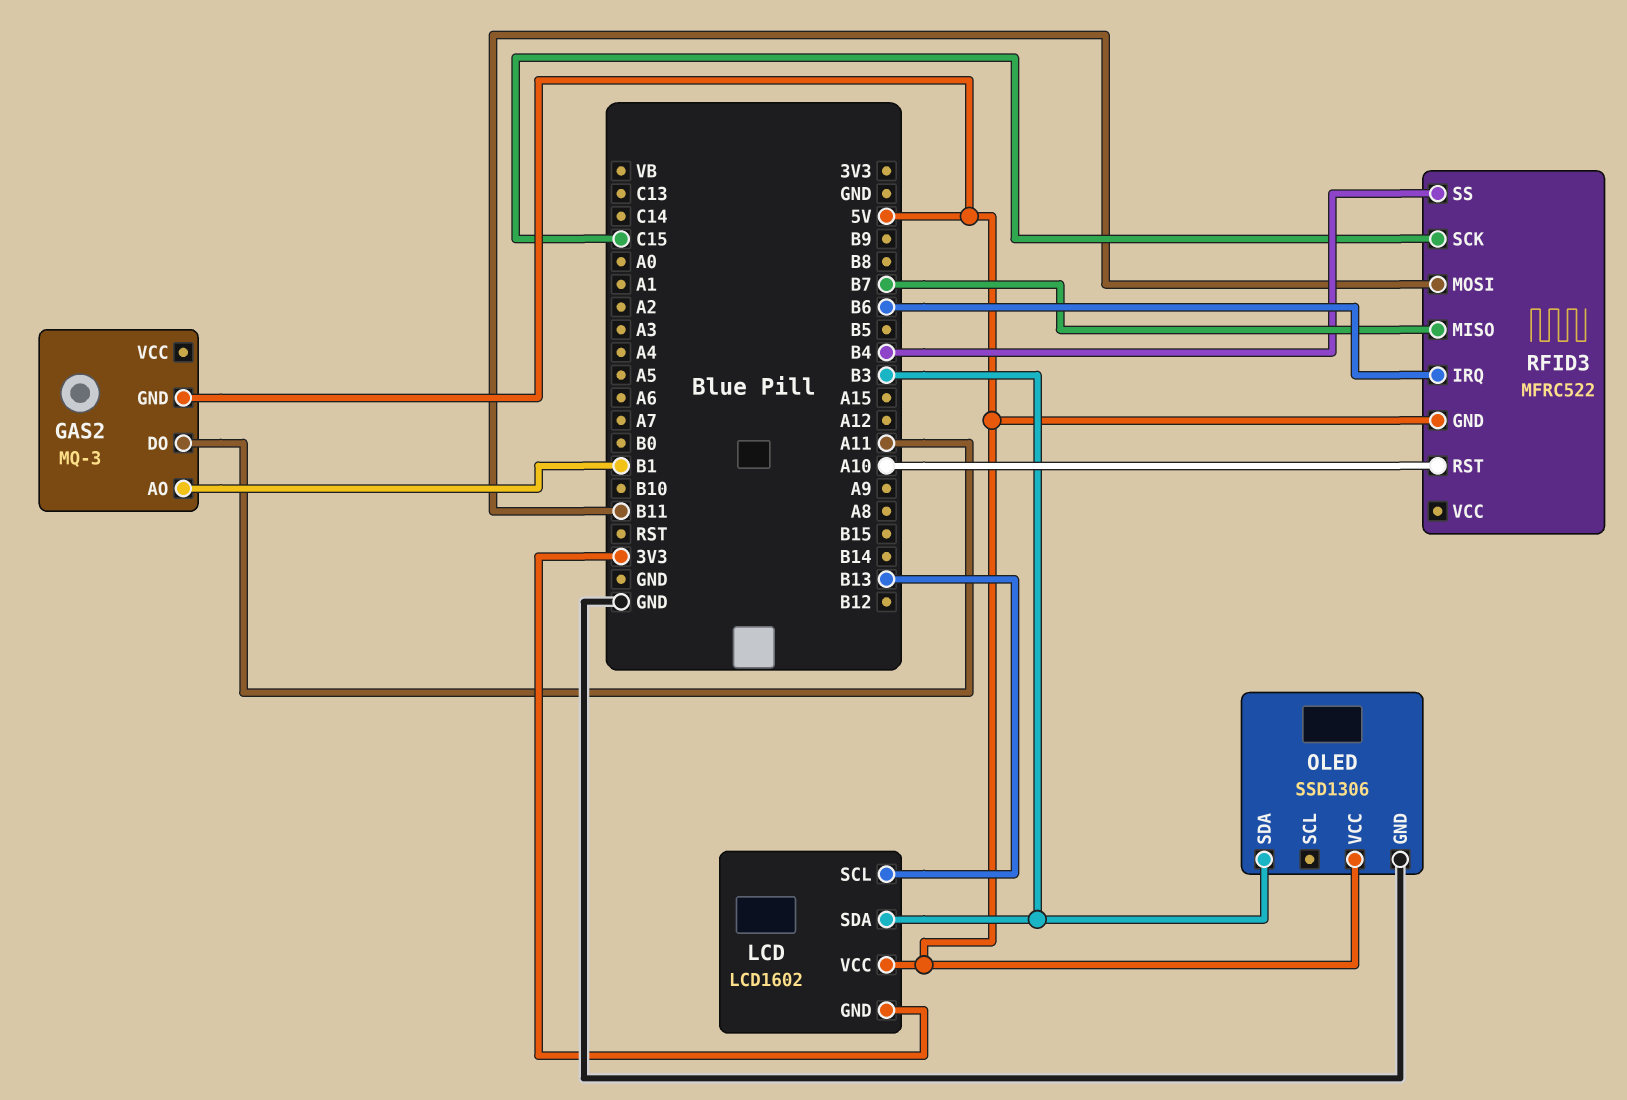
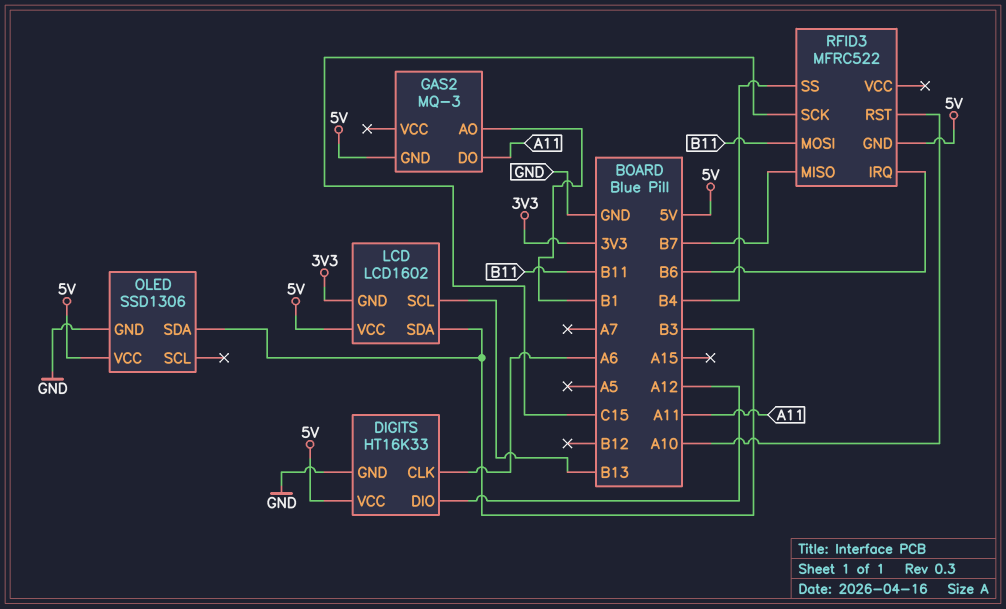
DIGITS: none -> HT16K33
DIGITS pin CLK: none -> A6
DIGITS pin DIO: none -> A12
DIGITS pin GND: none -> GND
DIGITS pin VCC: none -> 5V

